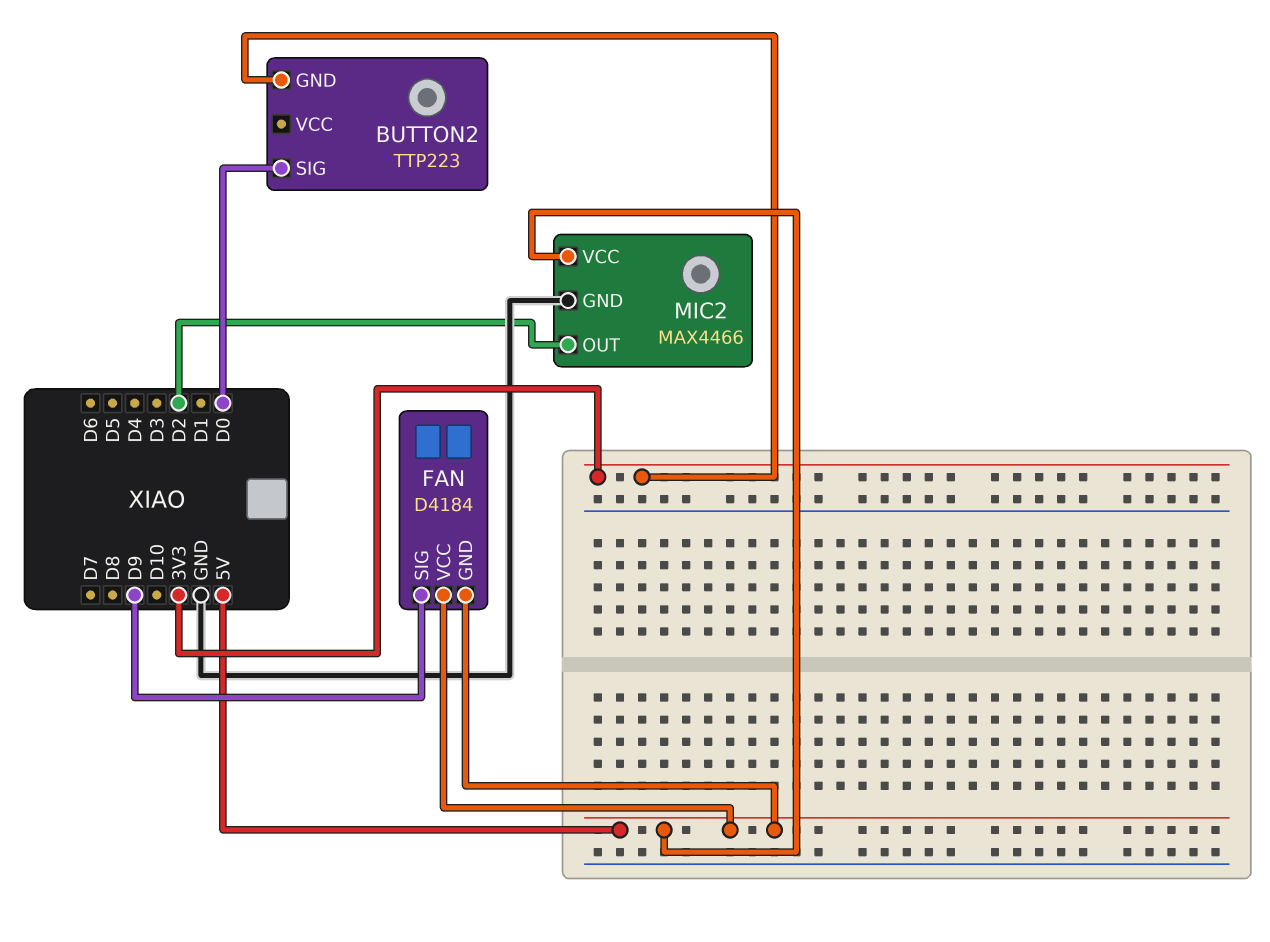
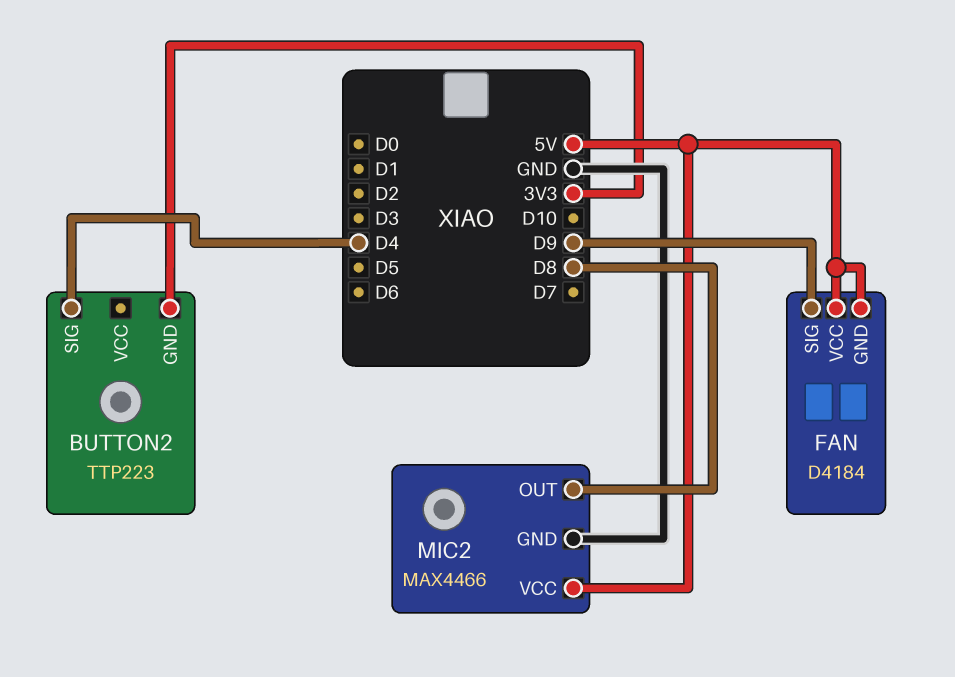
BUTTON2 pin SIG: D0 -> D4
MIC2 pin OUT: D2 -> D8

